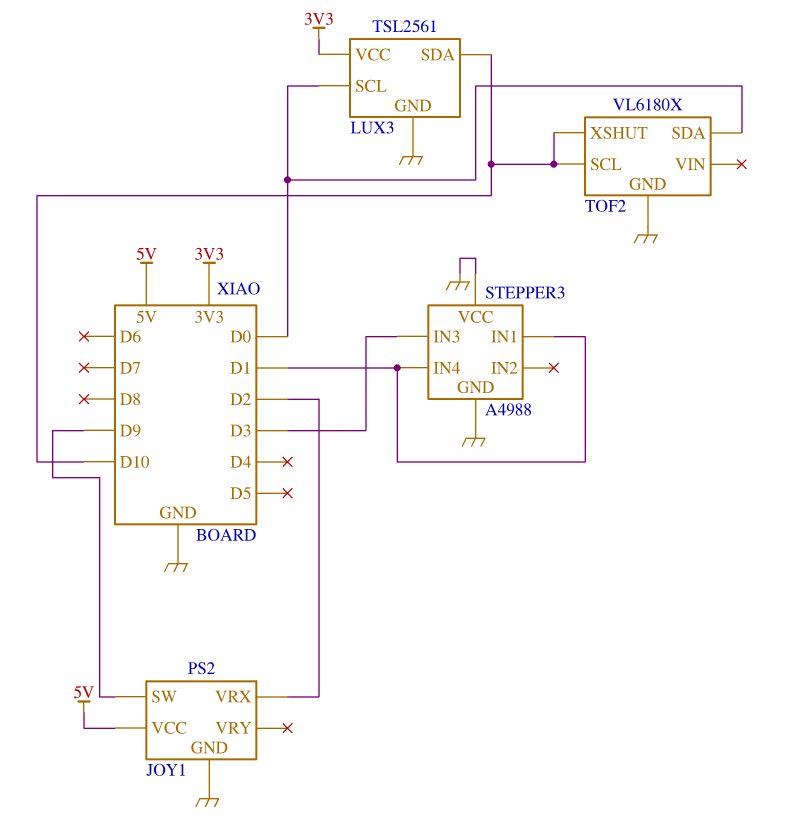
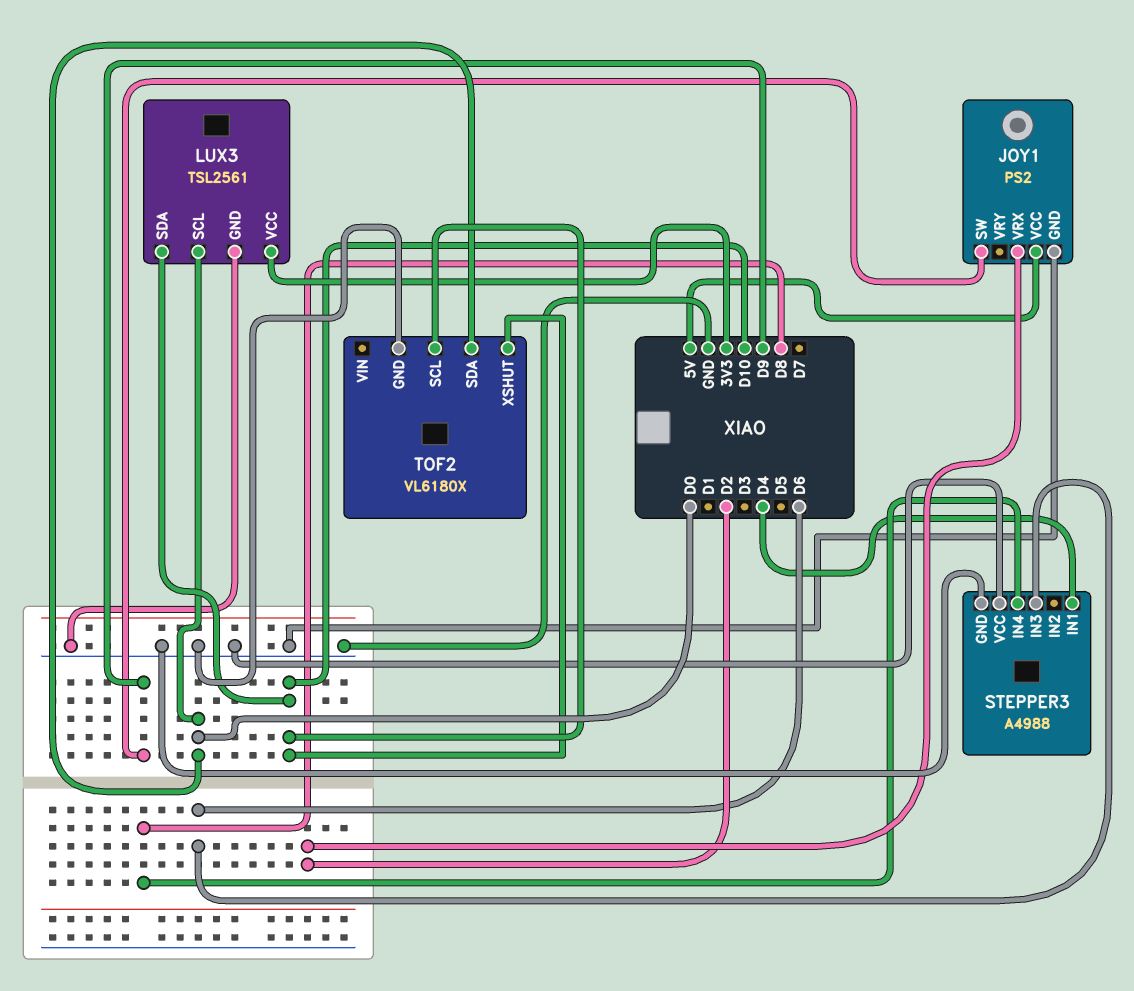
STEPPER3 pin IN1: D1 -> D4
STEPPER3 pin IN3: D3 -> D6
STEPPER3 pin IN4: D1 -> D8

